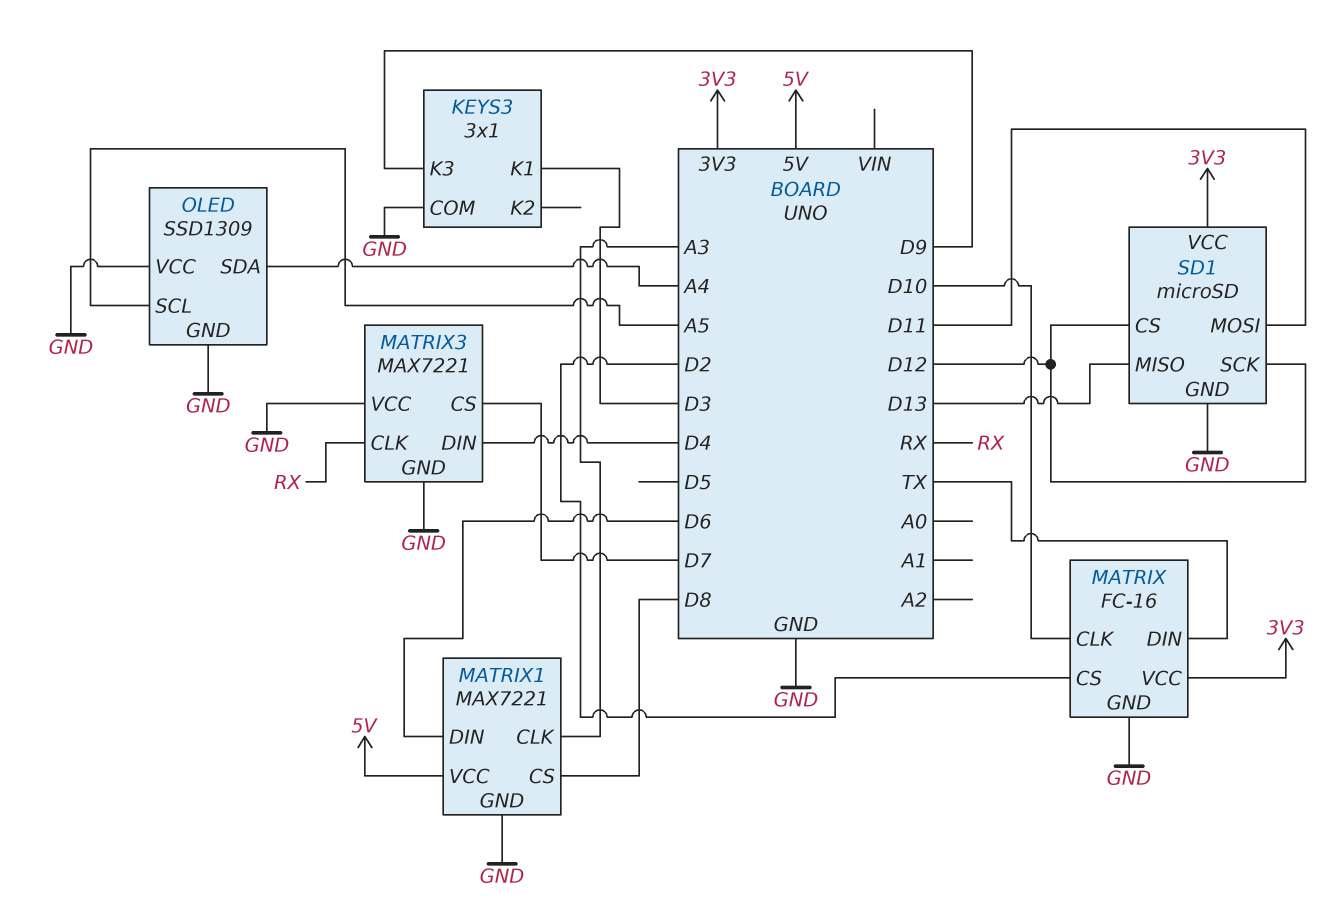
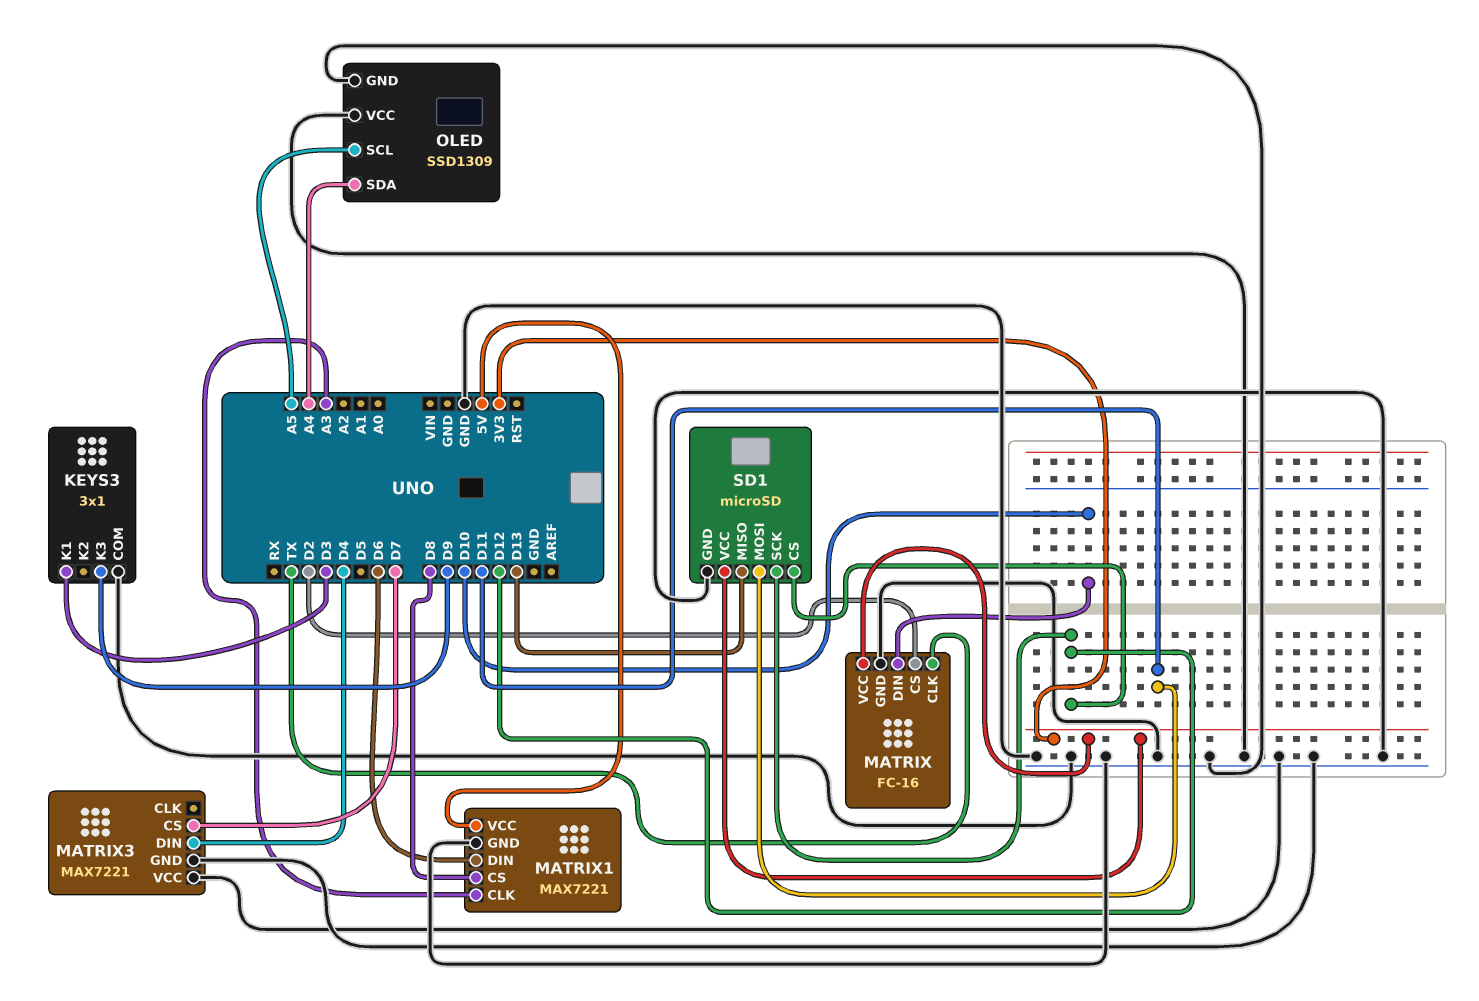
MATRIX pin CLK: D10 -> TX
MATRIX pin DIN: TX -> D10
MATRIX3 pin CLK: RX -> none

